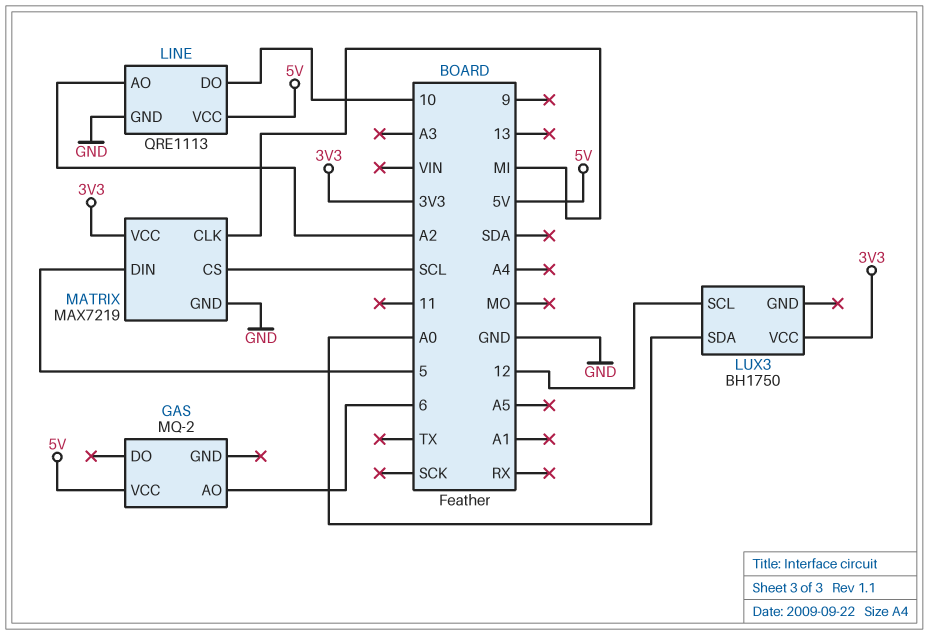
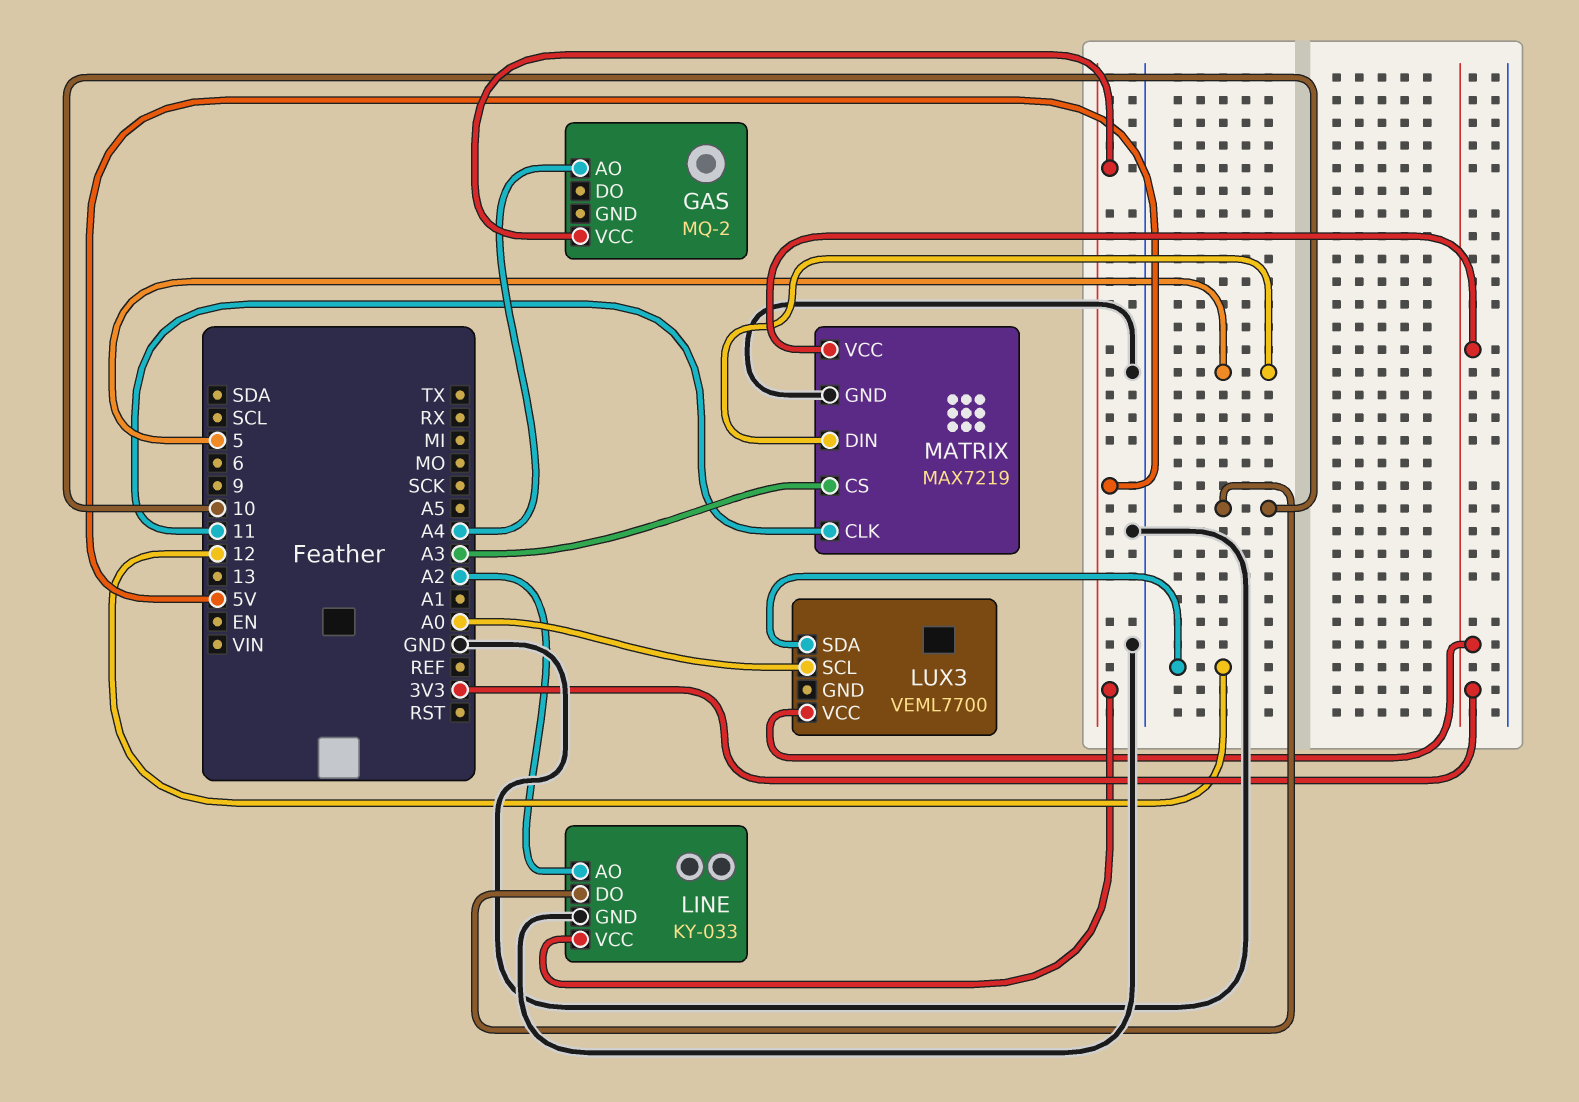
GAS pin AO: 6 -> A4
LINE: QRE1113 -> KY-033
LUX3: BH1750 -> VEML7700
LUX3 pin SCL: 12 -> A0
LUX3 pin SDA: A0 -> 12
MATRIX pin CLK: MI -> 11
MATRIX pin CS: SCL -> A3

